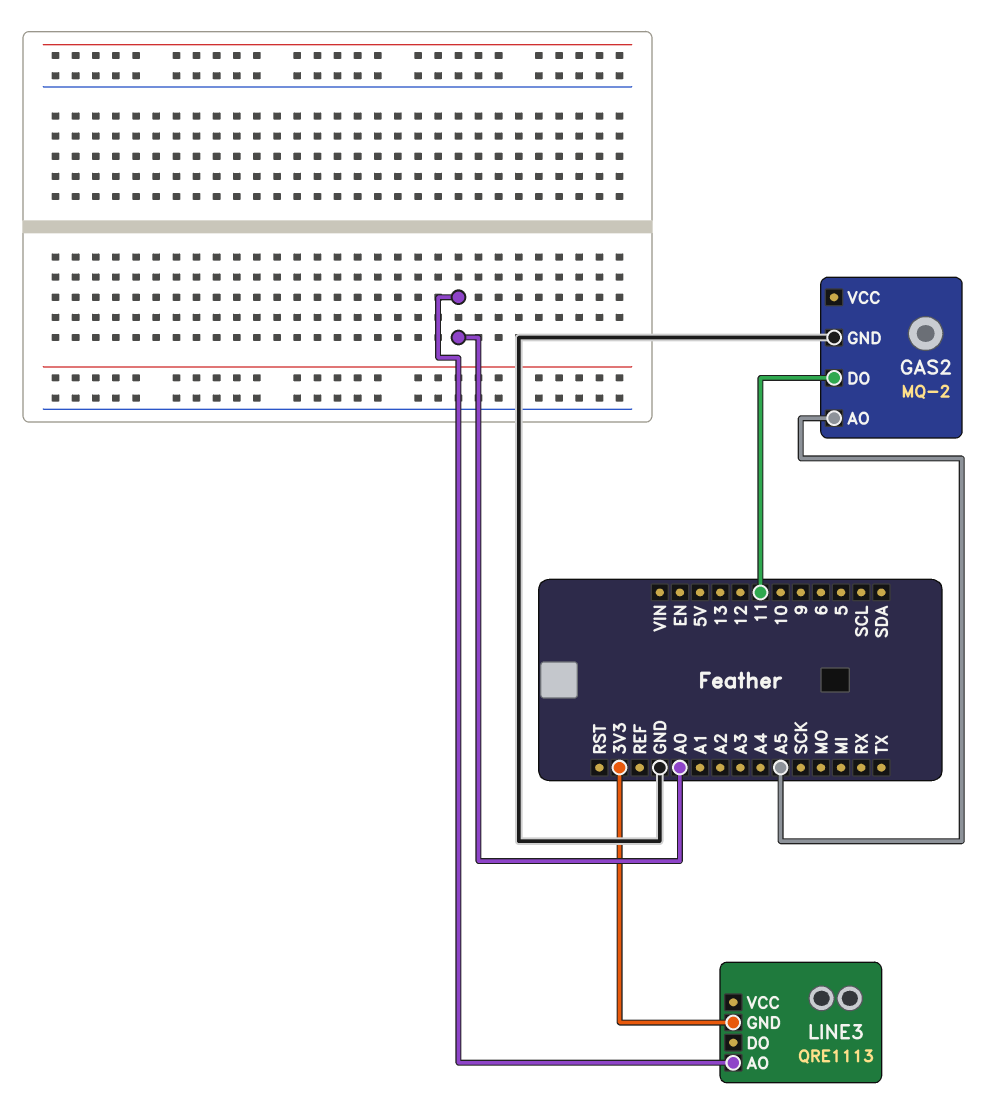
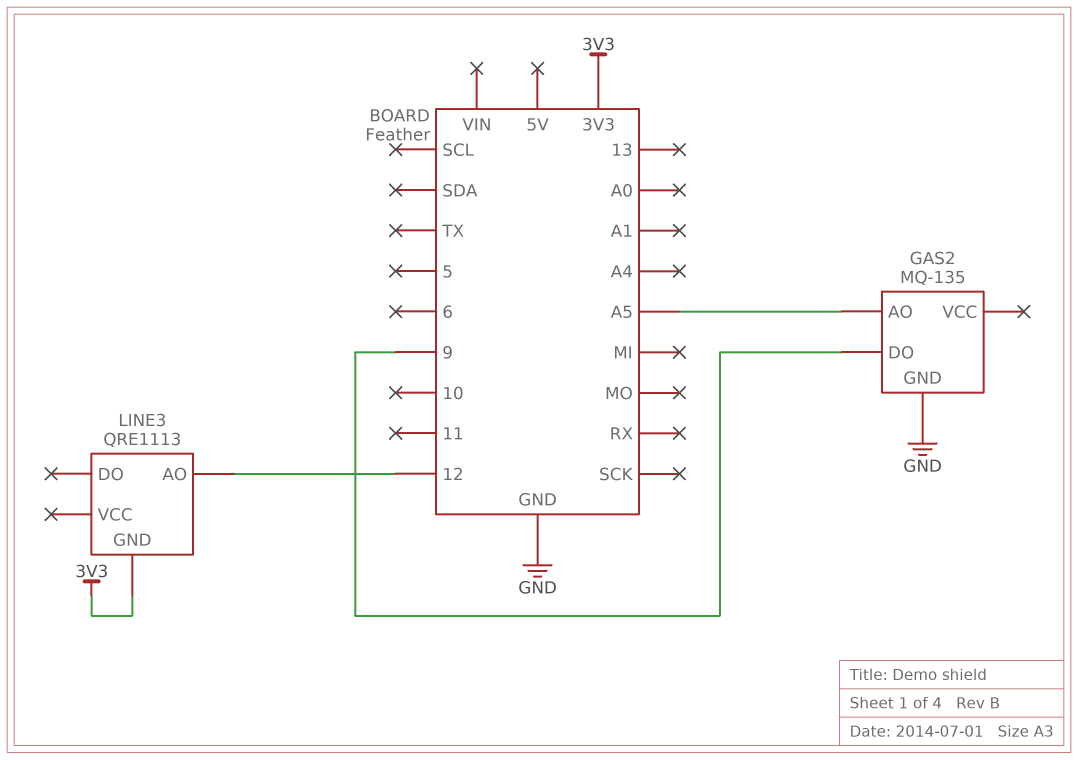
GAS2: MQ-2 -> MQ-135
GAS2 pin DO: 11 -> 9
LINE3 pin AO: A0 -> 12

